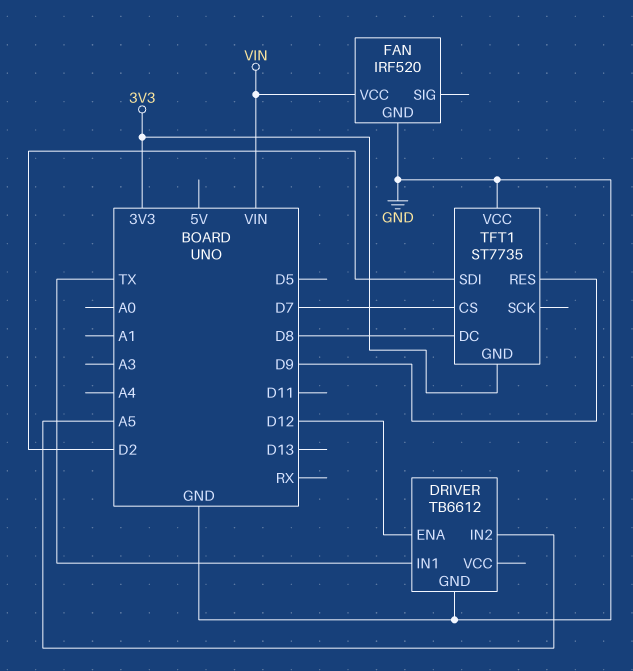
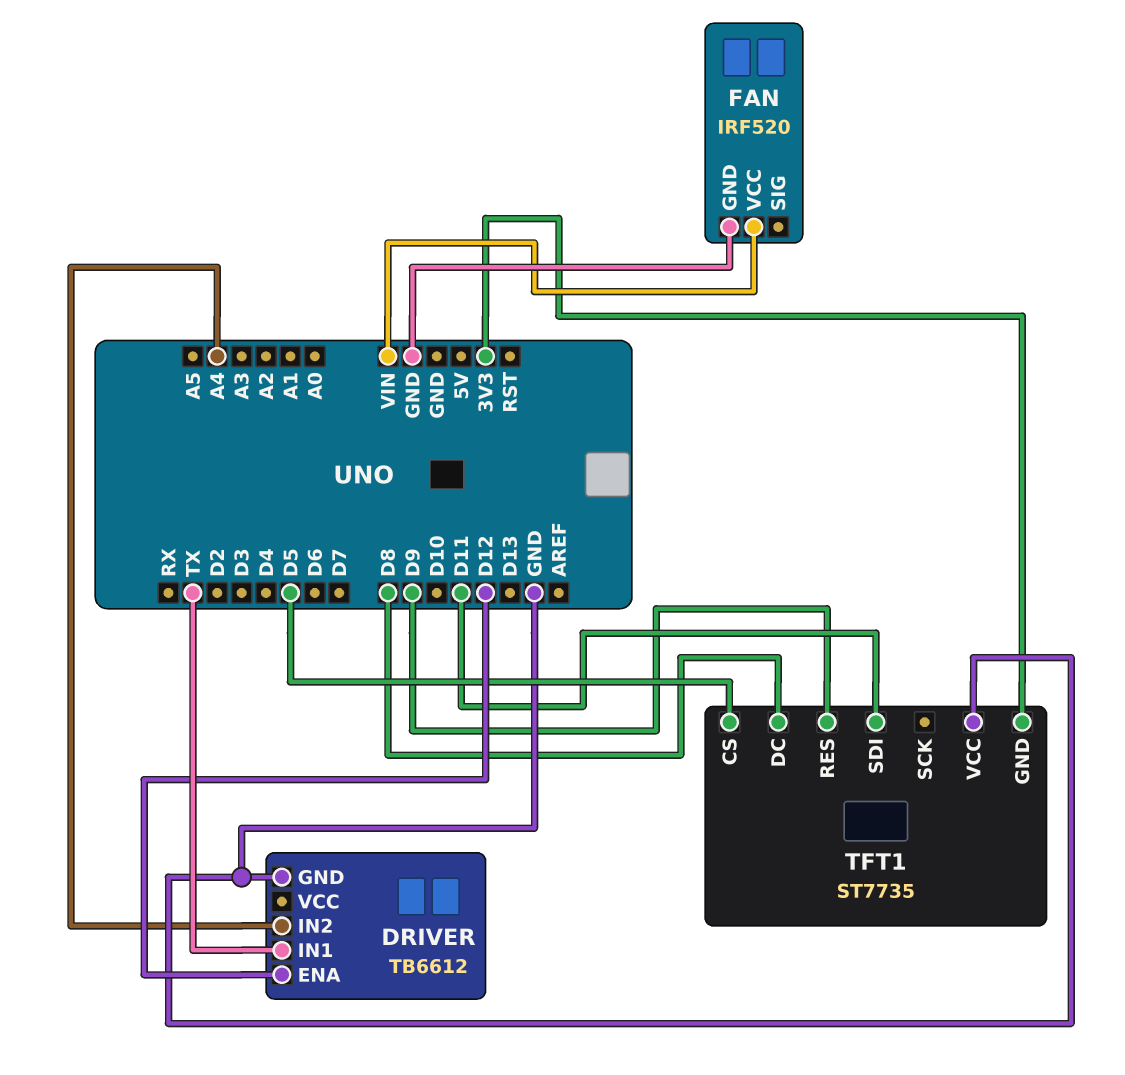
DRIVER pin IN2: A5 -> A4
TFT1 pin CS: D7 -> D5
TFT1 pin SDI: D2 -> D11

